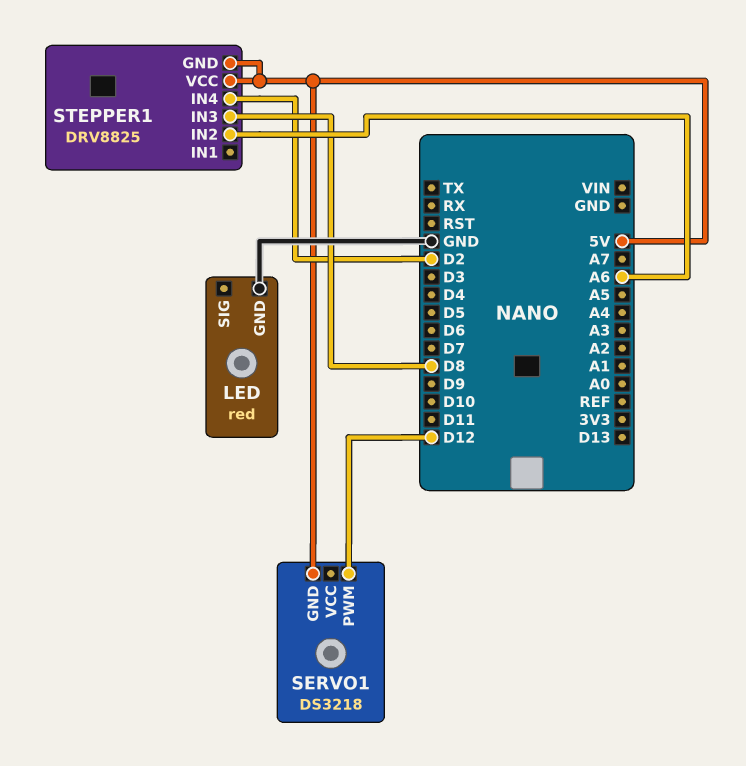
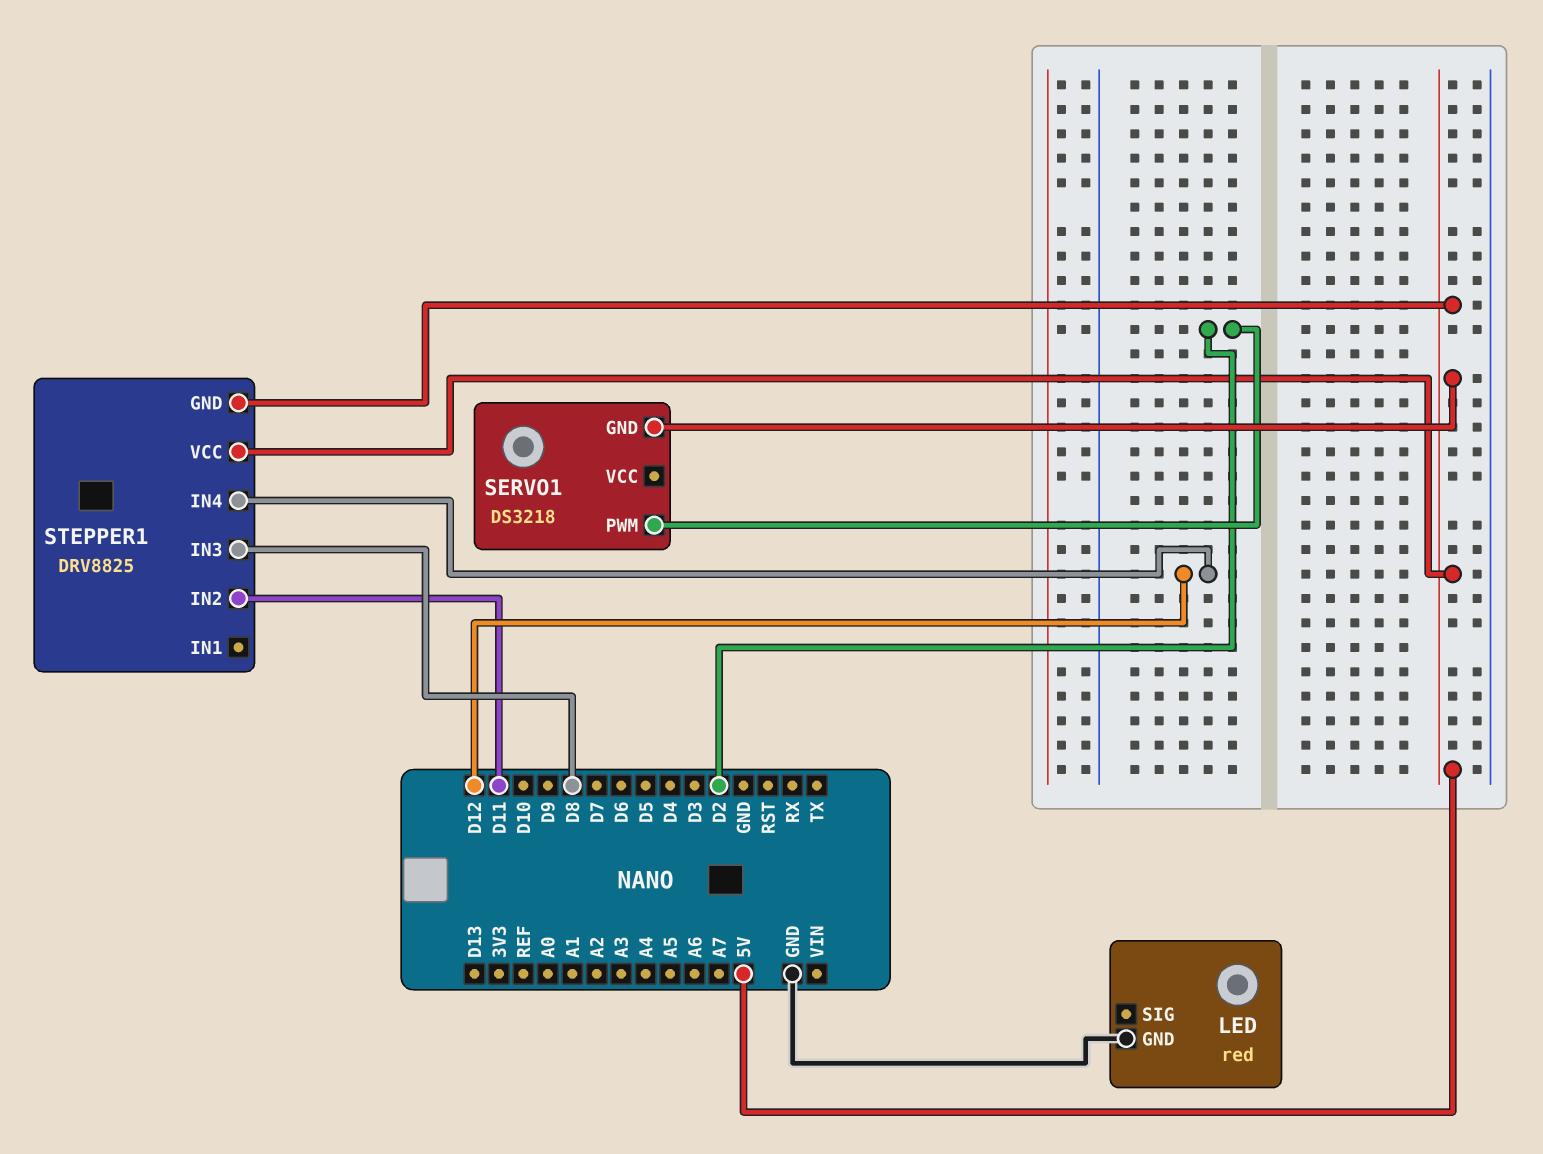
SERVO1 pin PWM: D12 -> D2
STEPPER1 pin IN2: A6 -> D11
STEPPER1 pin IN4: D2 -> D12

